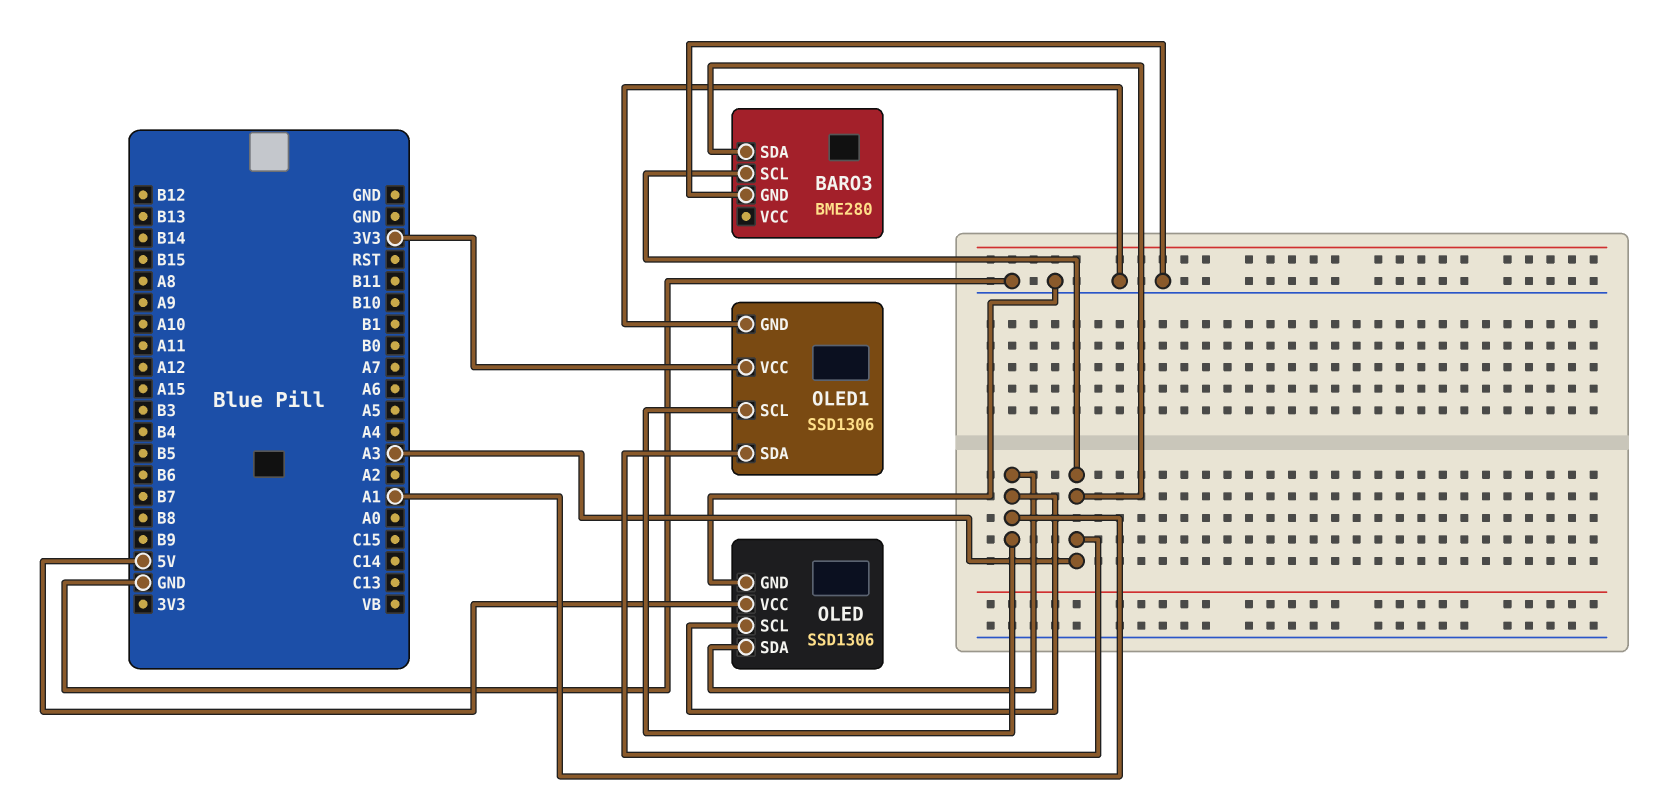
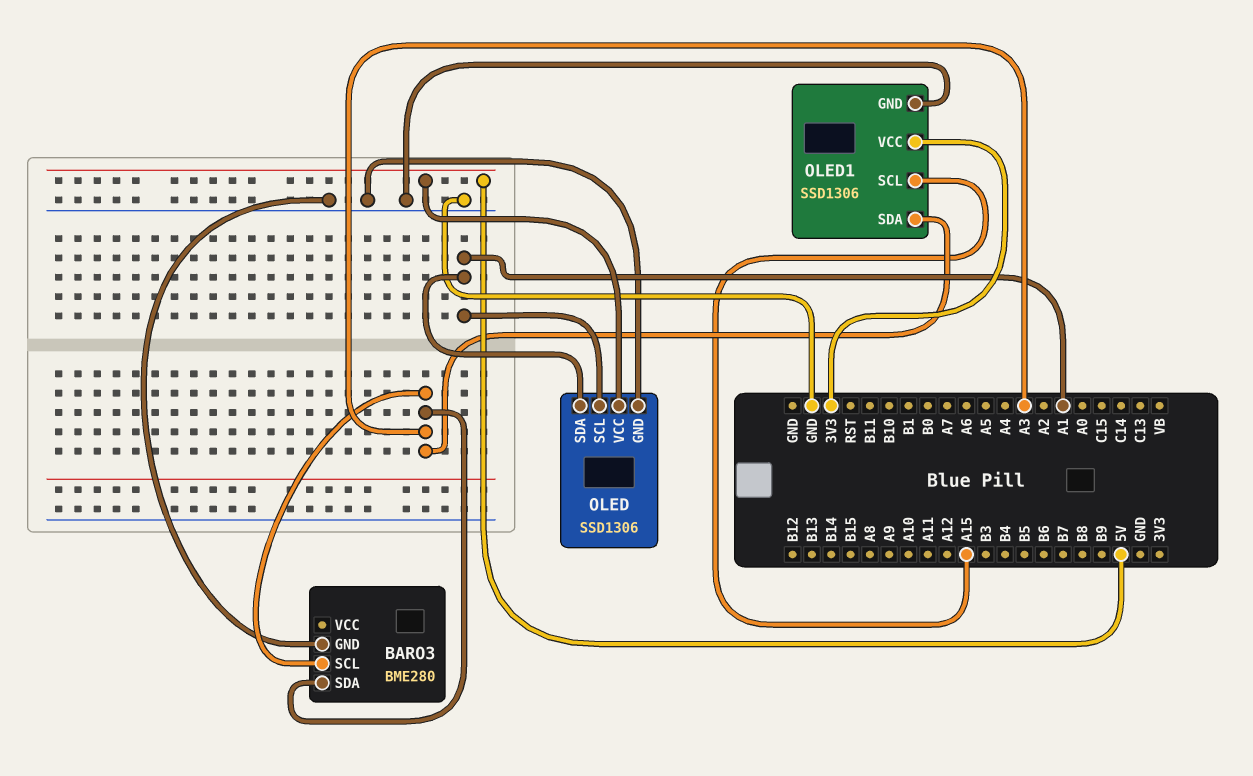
OLED1 pin SCL: A1 -> A15

